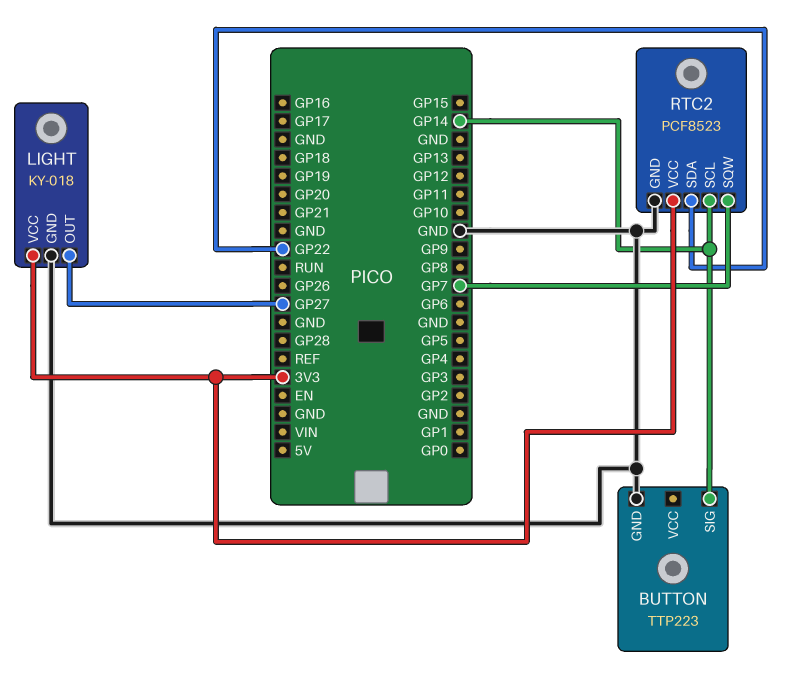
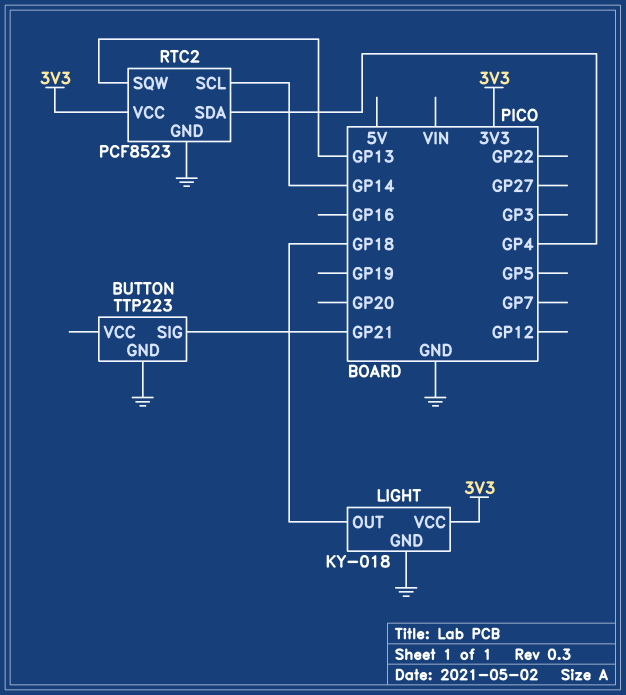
BUTTON pin SIG: GP14 -> GP21
LIGHT pin OUT: GP27 -> GP18
RTC2 pin SDA: GP22 -> GP4
RTC2 pin SQW: GP7 -> GP13

